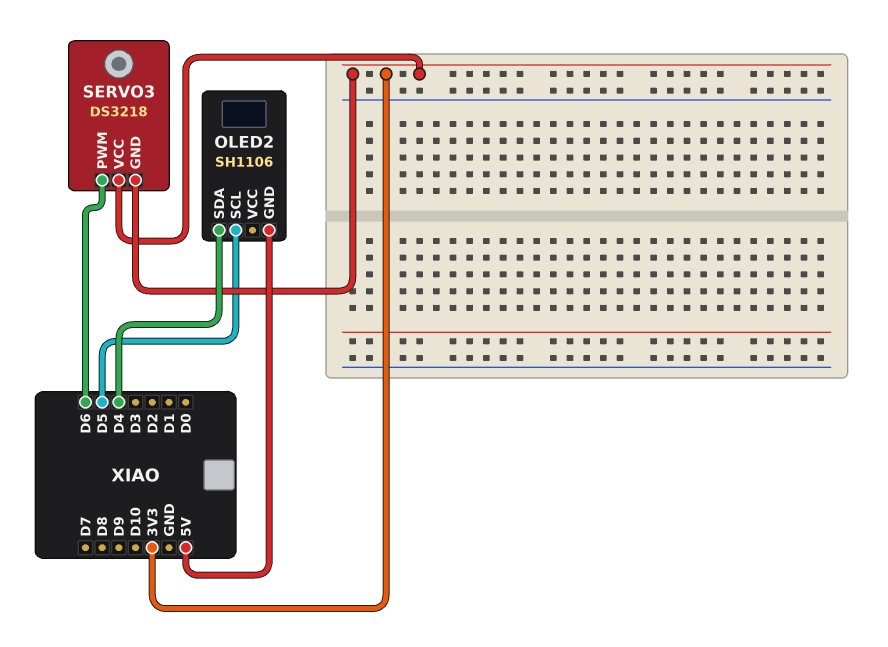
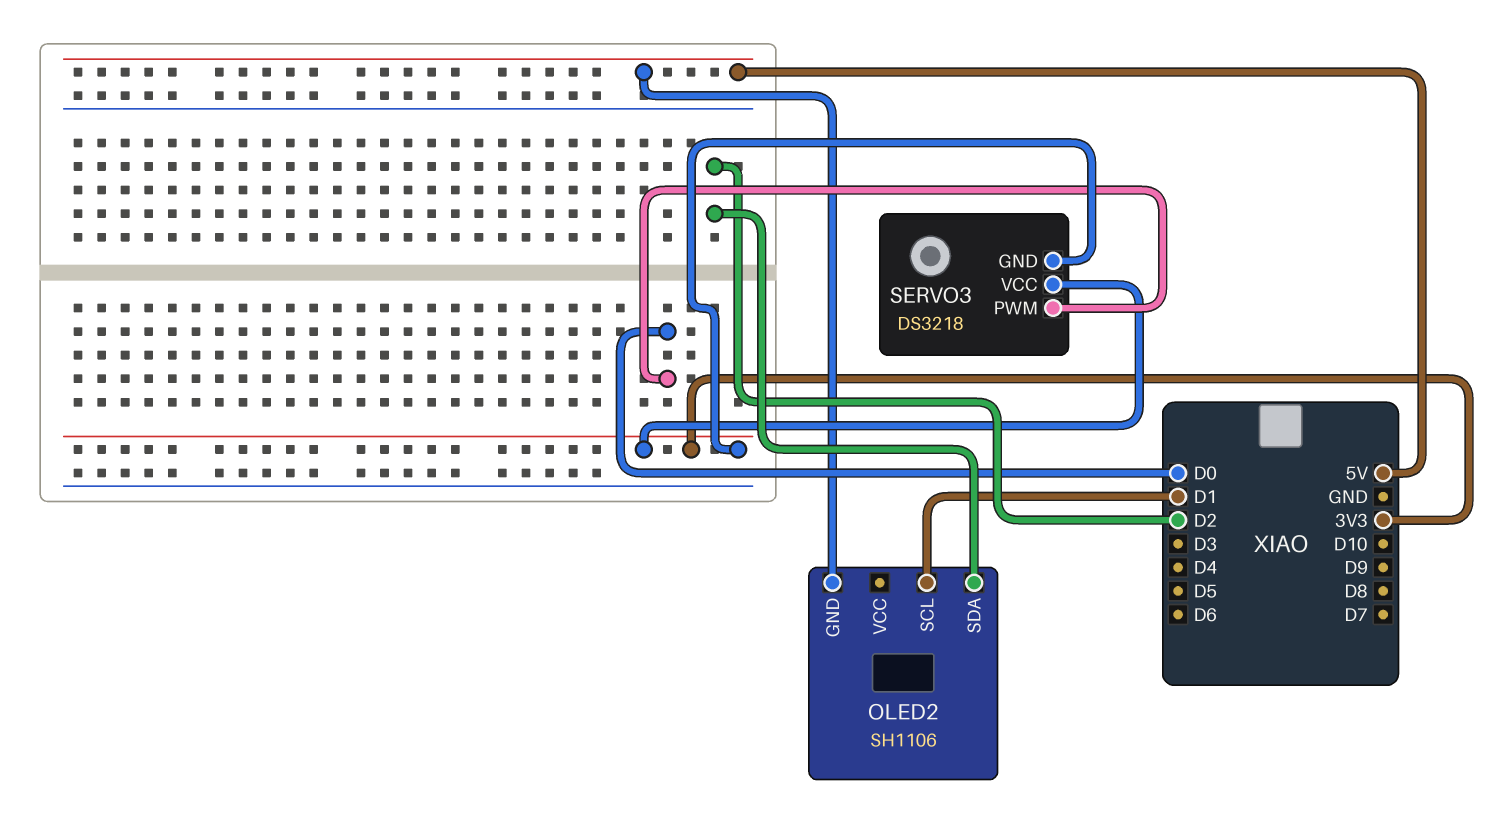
OLED2 pin SCL: D5 -> D1
OLED2 pin SDA: D4 -> D2
SERVO3 pin PWM: D6 -> D0

